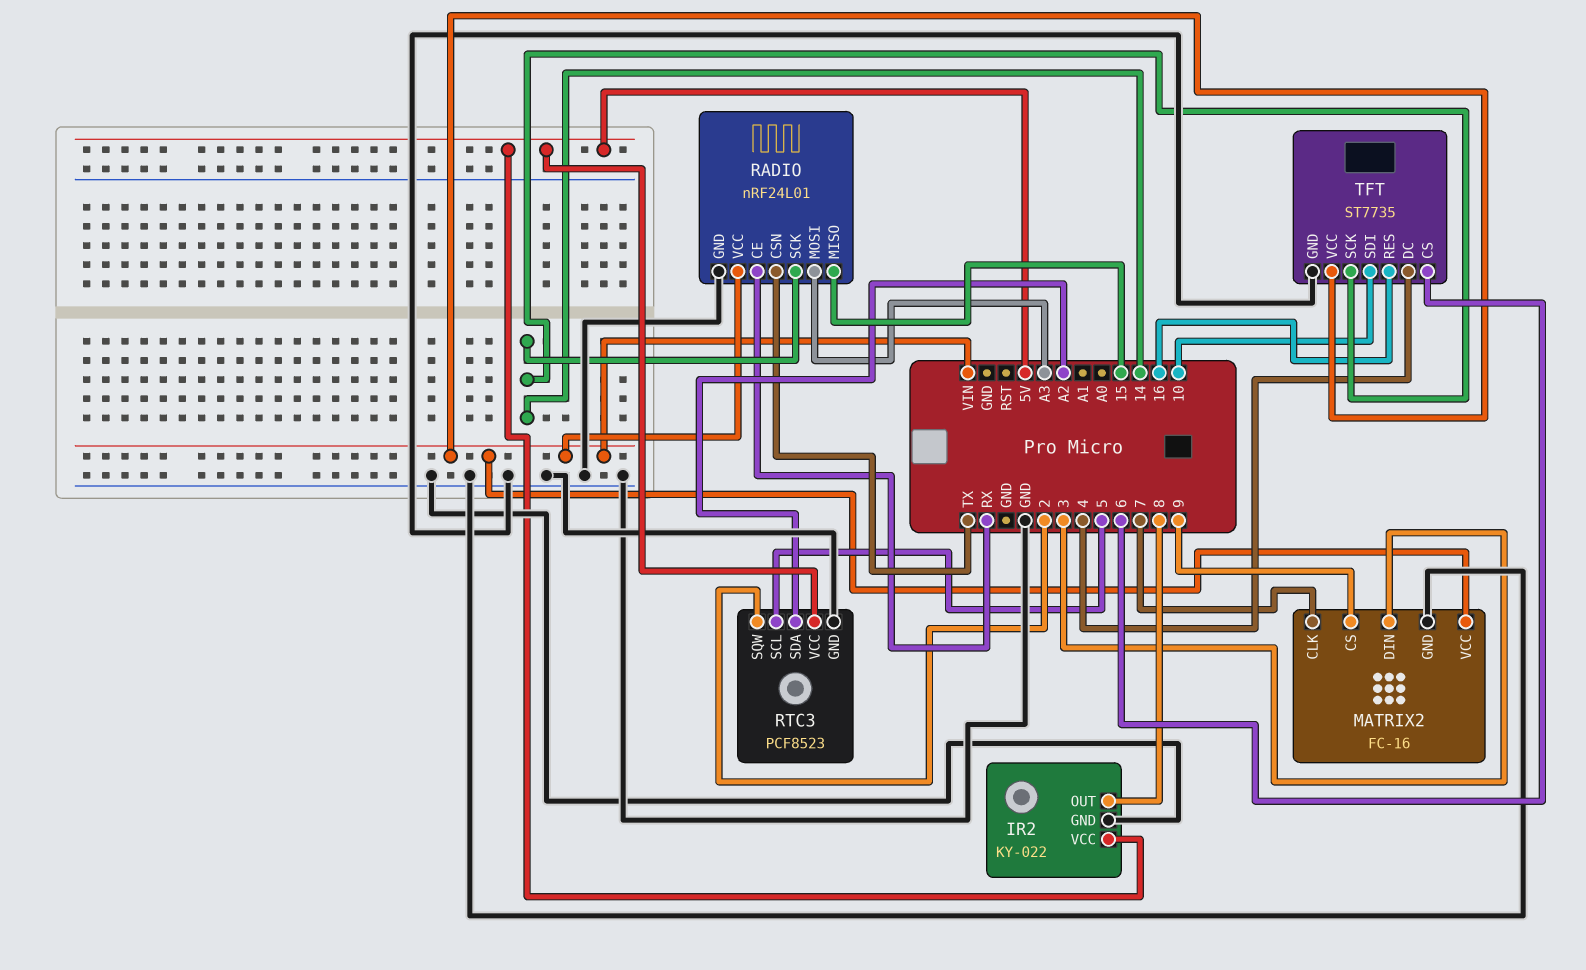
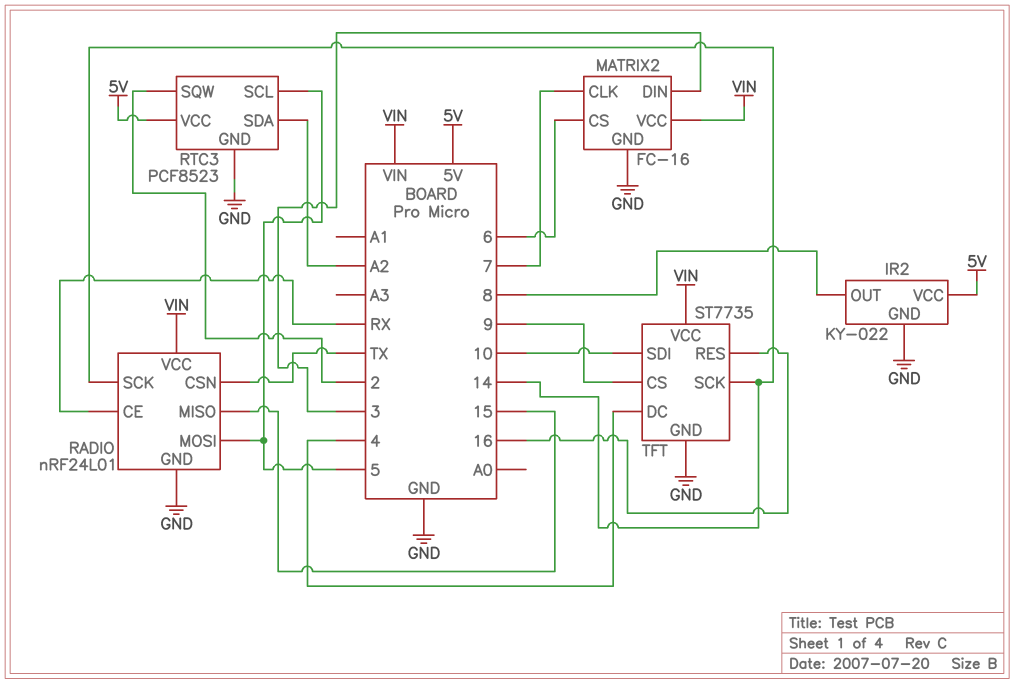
MATRIX2 pin CS: 9 -> 6
RADIO pin MOSI: A3 -> 5
TFT pin CS: 6 -> 9

